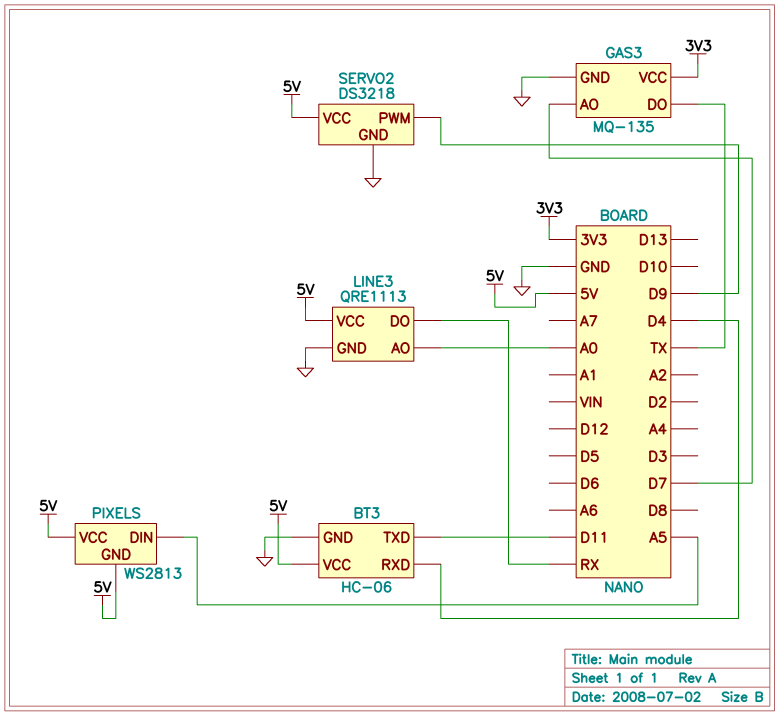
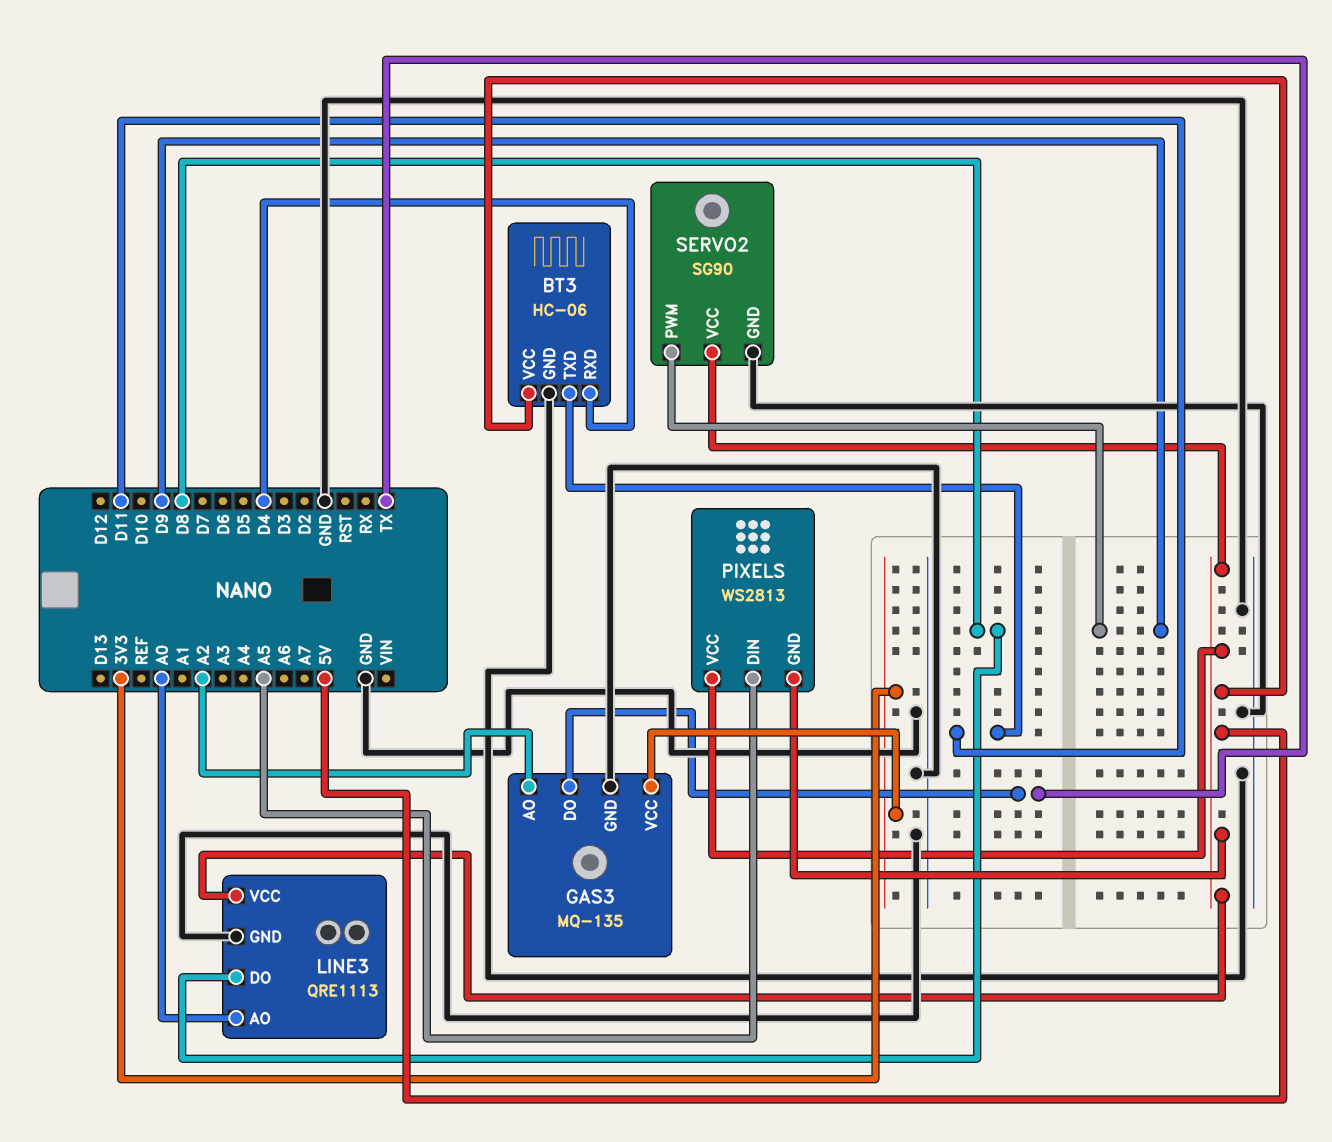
GAS3 pin AO: D7 -> A2
LINE3 pin DO: RX -> D8
SERVO2: DS3218 -> SG90

